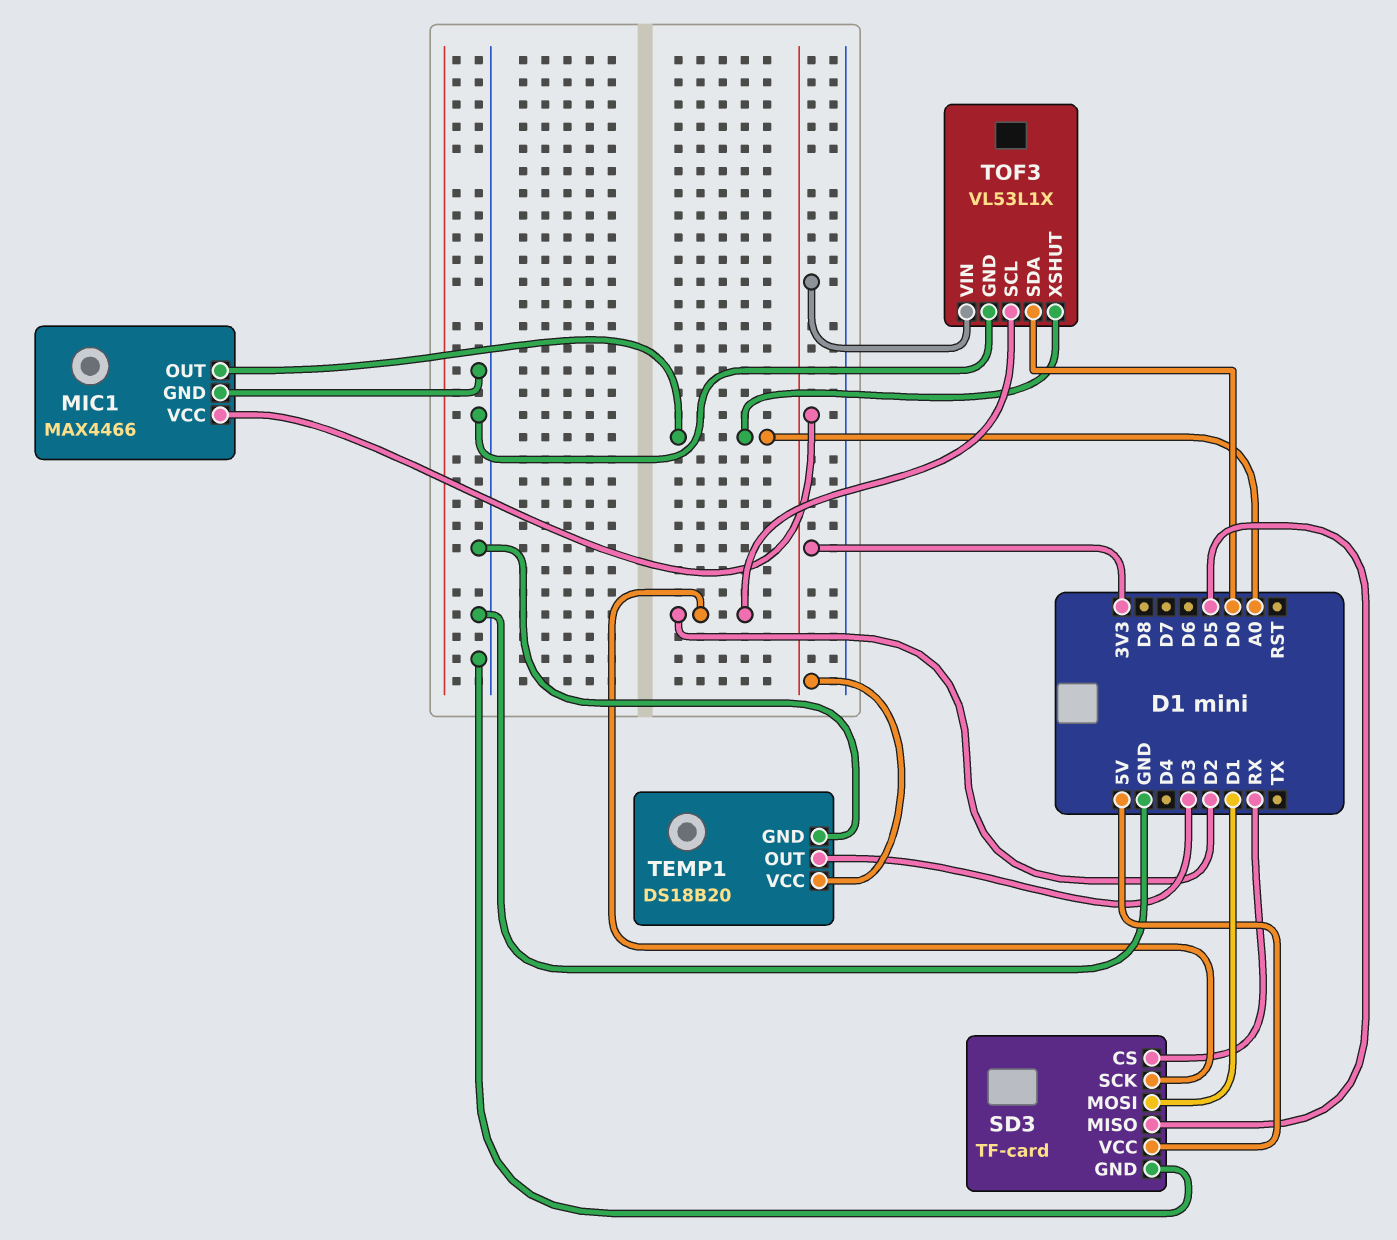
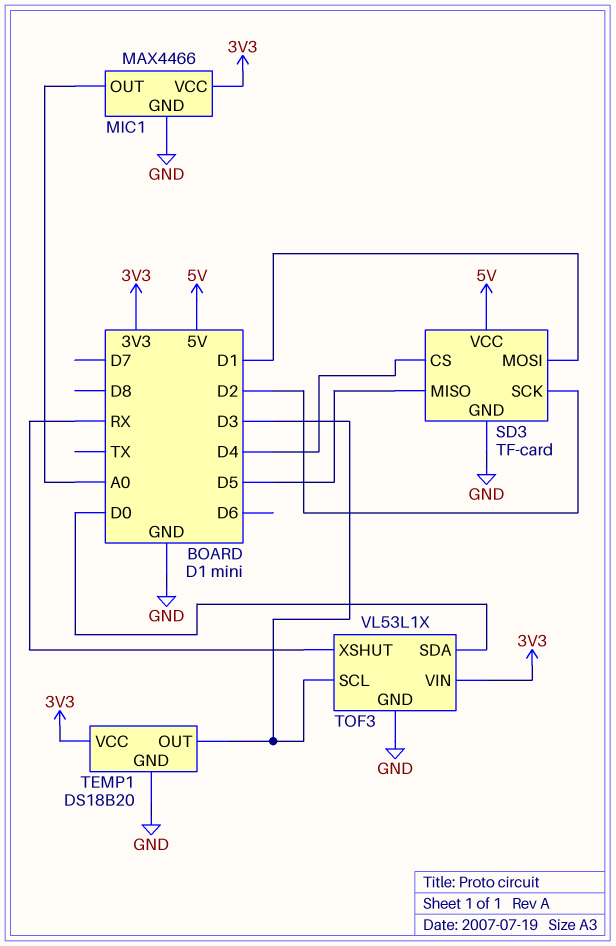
SD3 pin CS: RX -> D4
TOF3 pin SCL: D2 -> D3
TOF3 pin XSHUT: A0 -> RX

